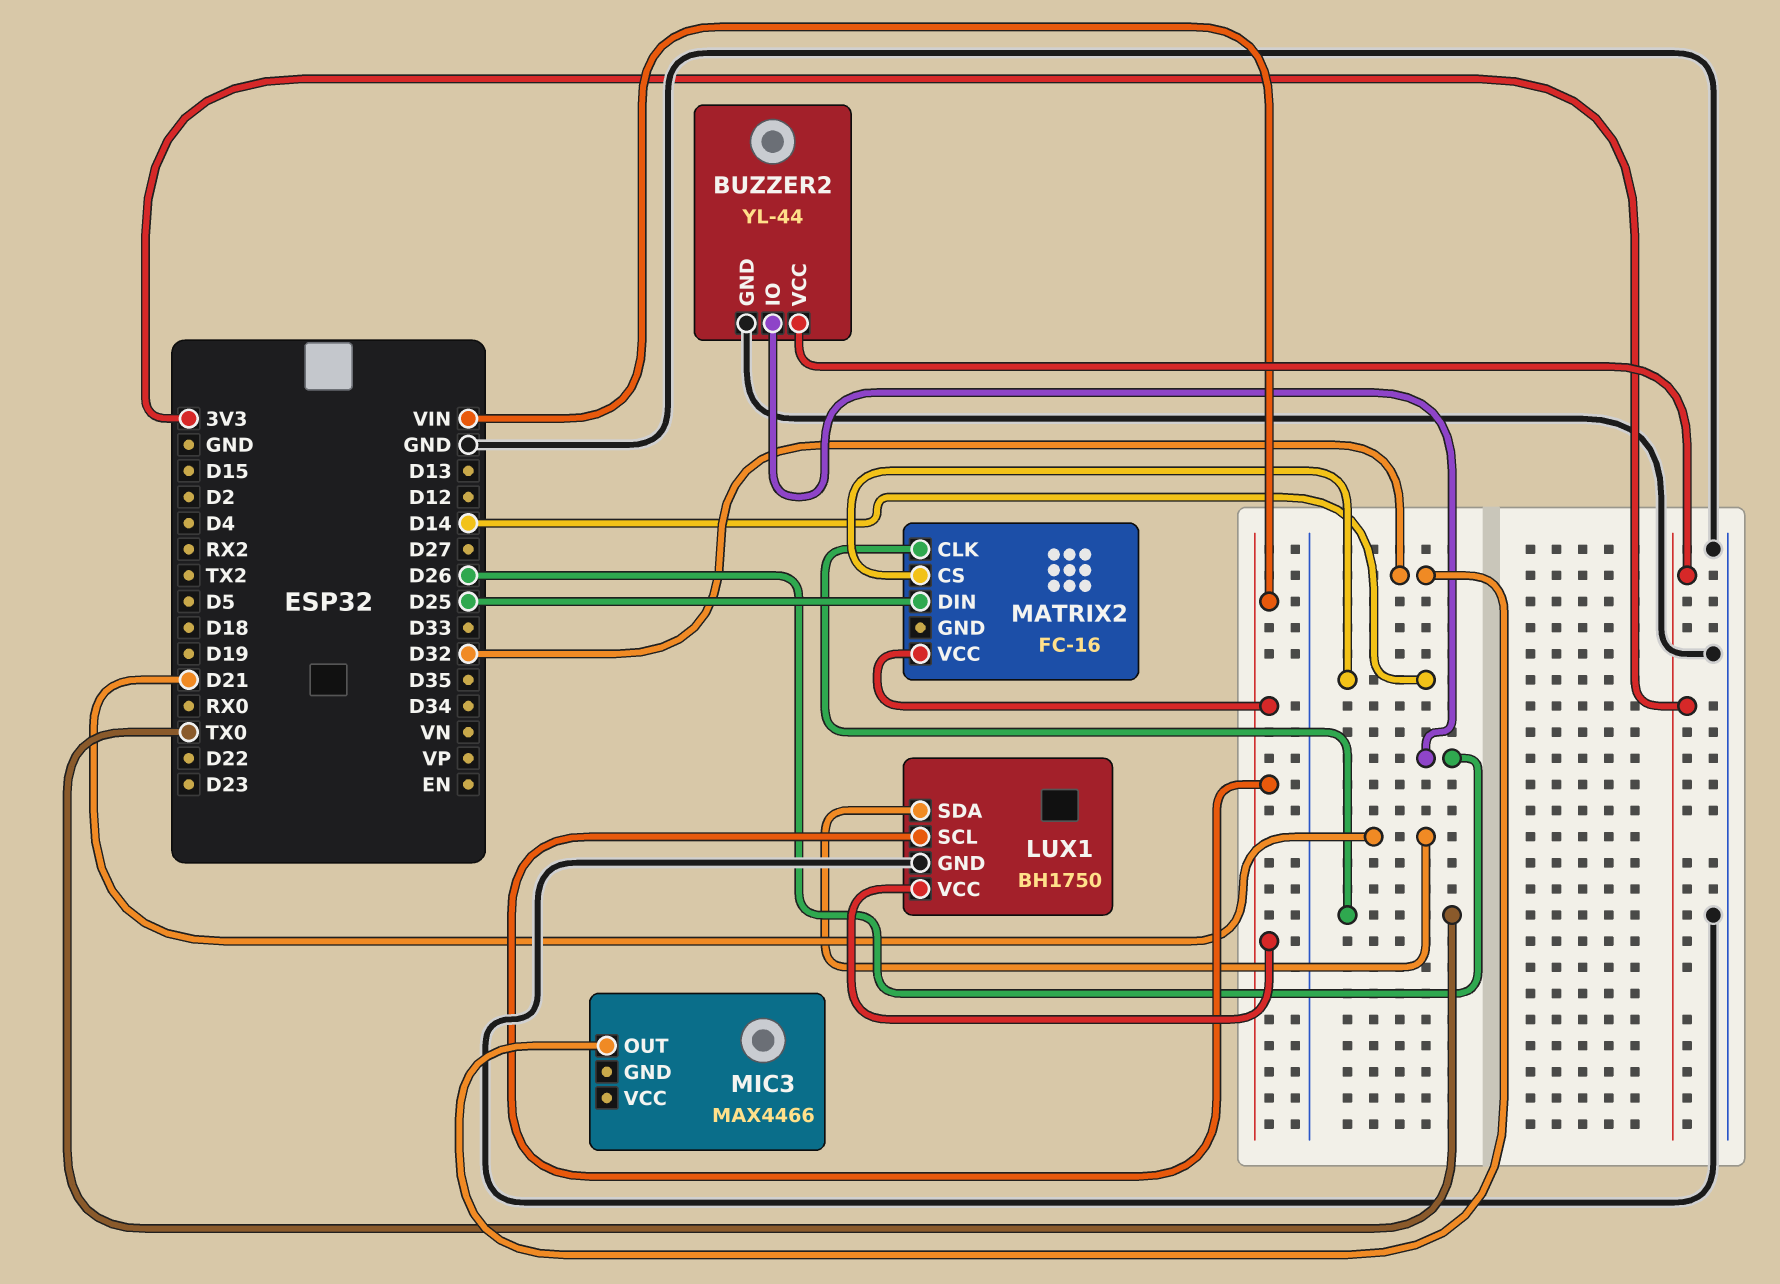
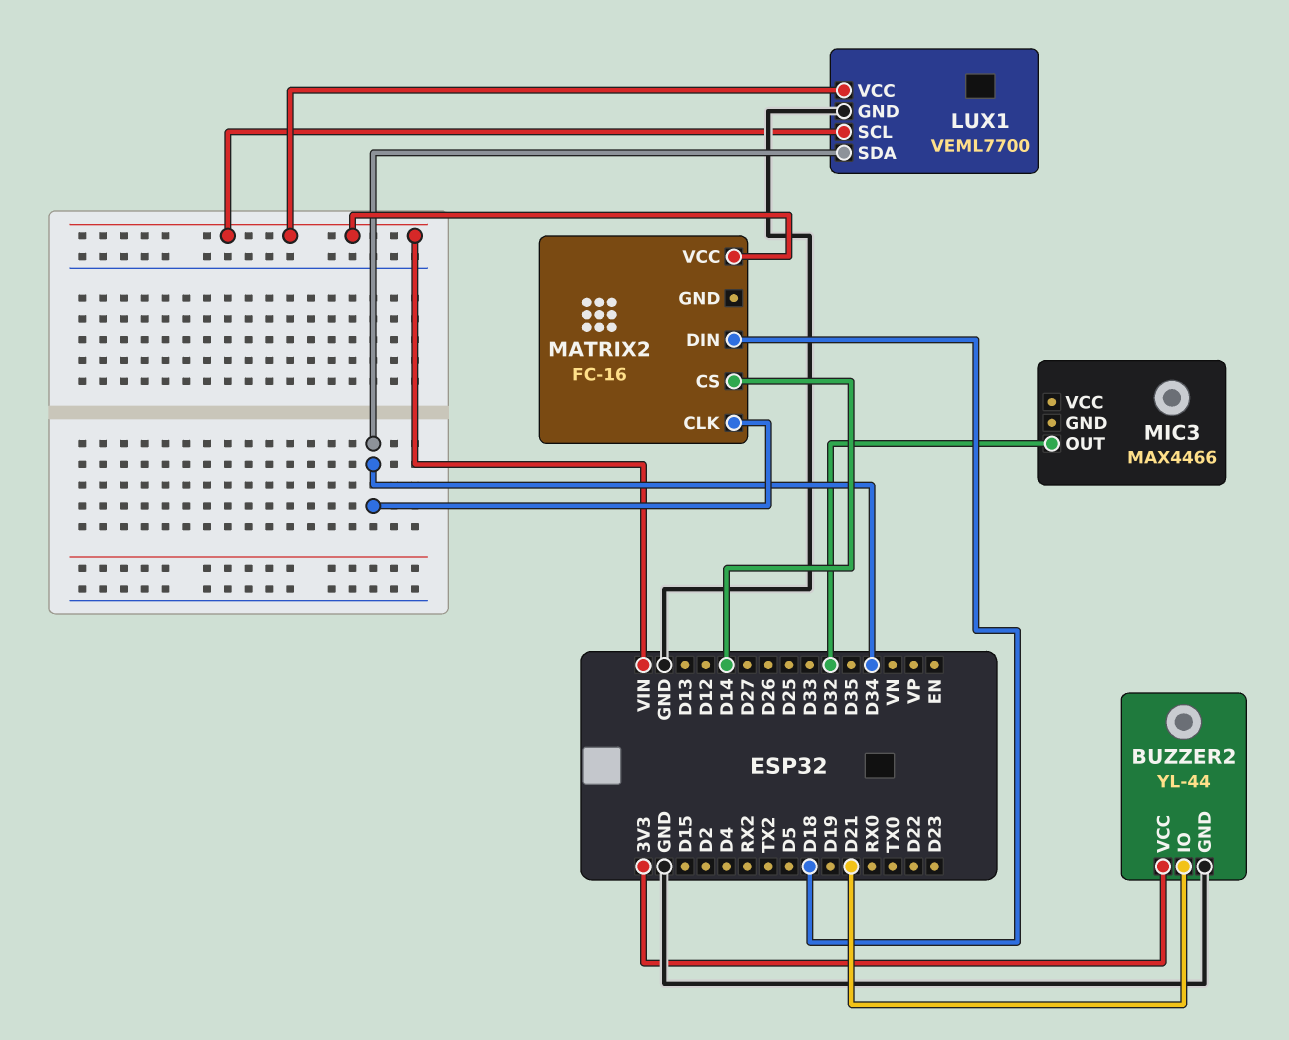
BUZZER2 pin IO: D26 -> D21
LUX1: BH1750 -> VEML7700
LUX1 pin SDA: D21 -> D34
MATRIX2 pin CLK: TX0 -> D34
MATRIX2 pin DIN: D25 -> D18

